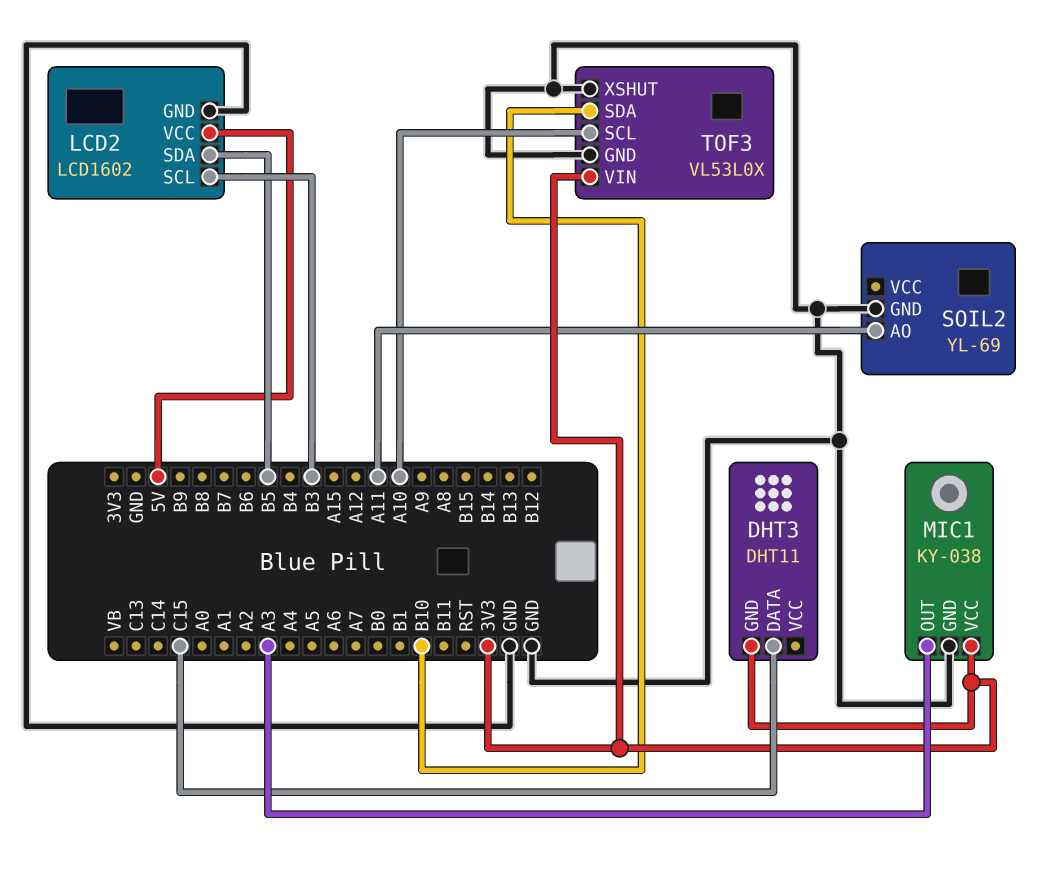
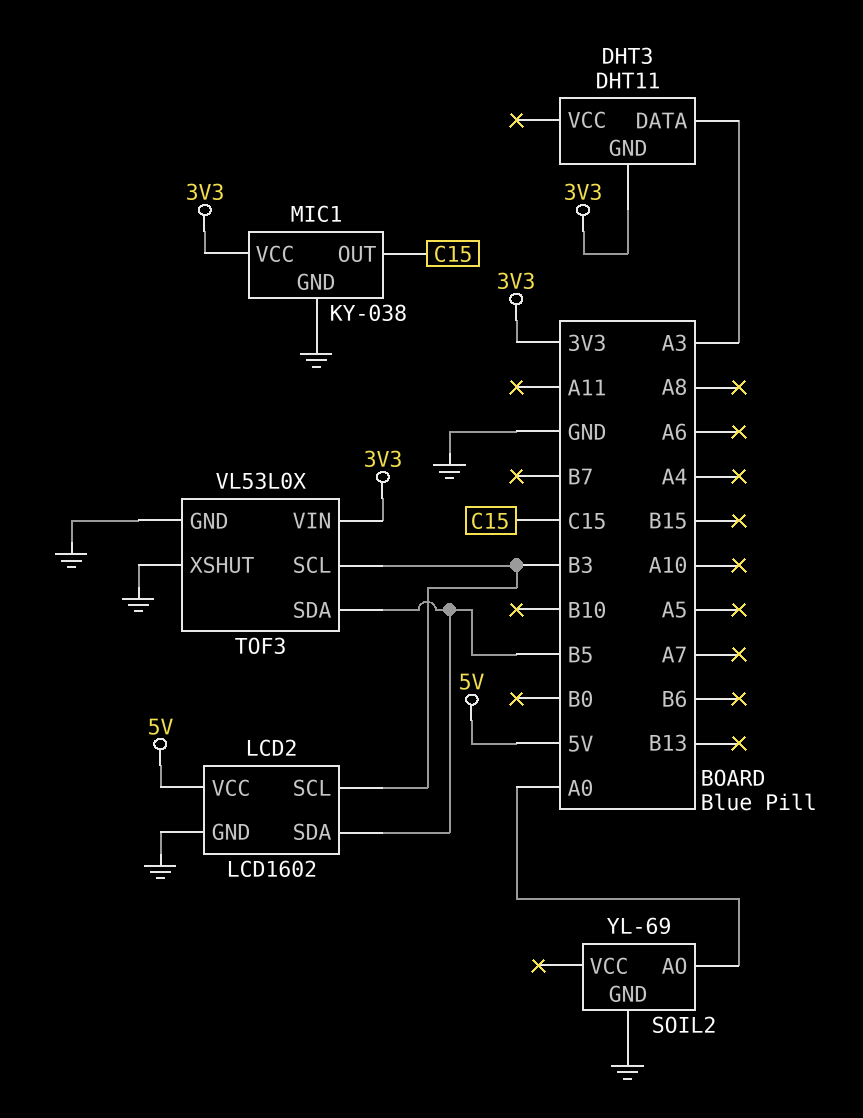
DHT3 pin DATA: C15 -> A3
MIC1 pin OUT: A3 -> C15
SOIL2 pin AO: A11 -> A0
TOF3 pin SCL: A10 -> B3
TOF3 pin SDA: B10 -> B5

